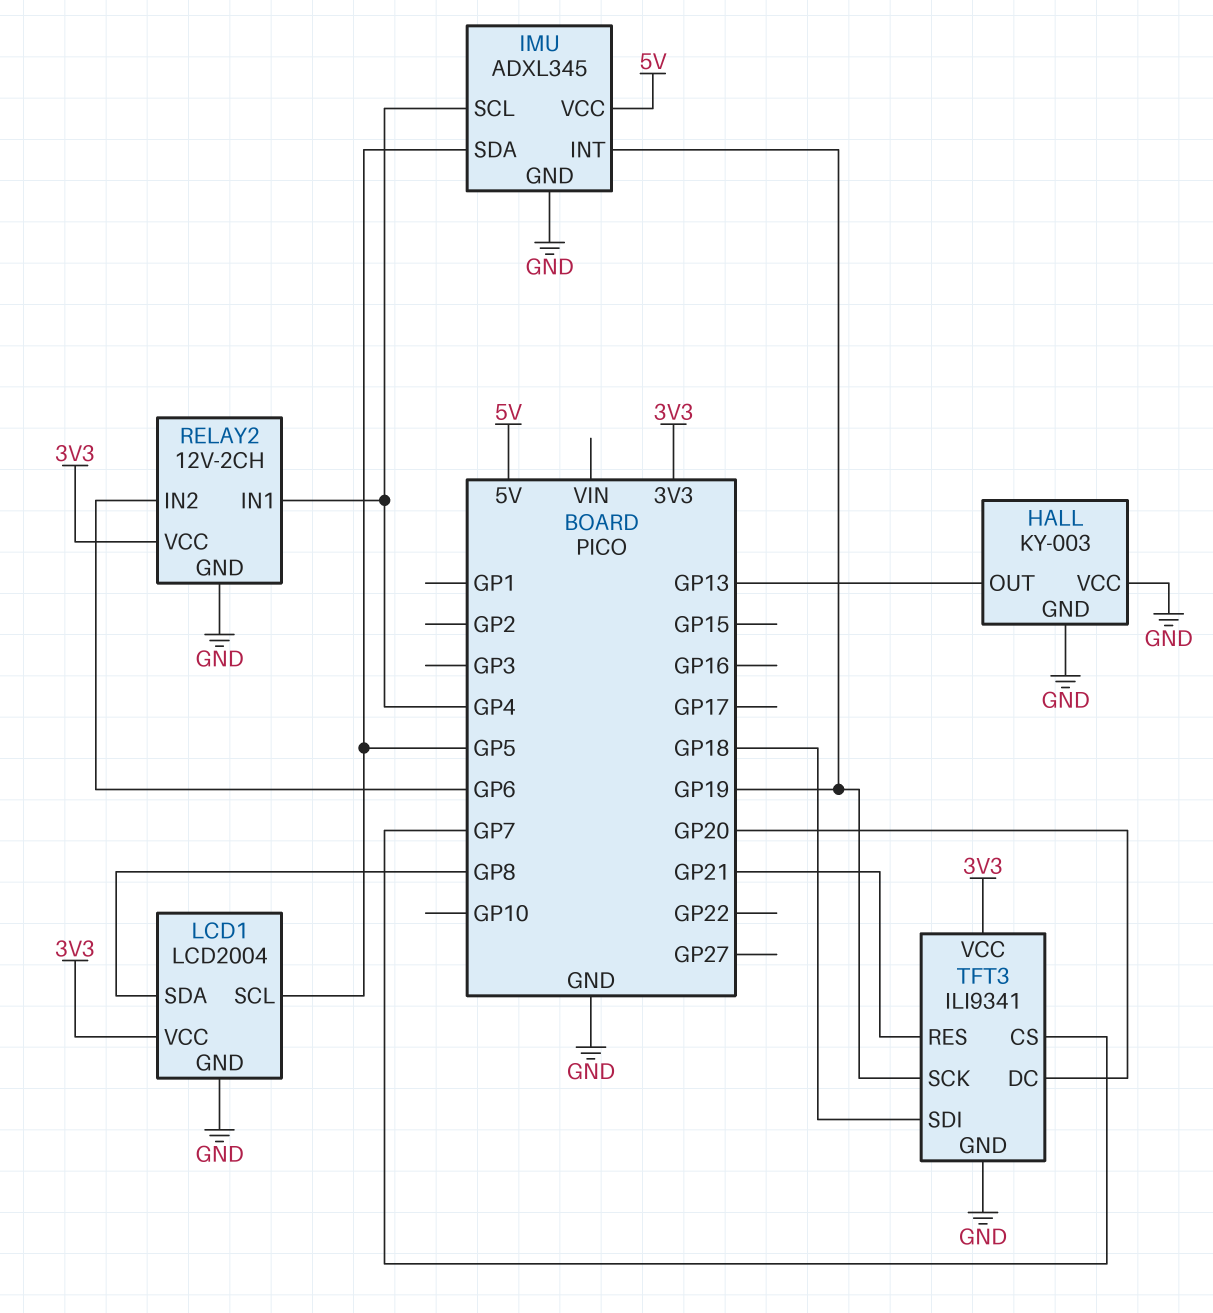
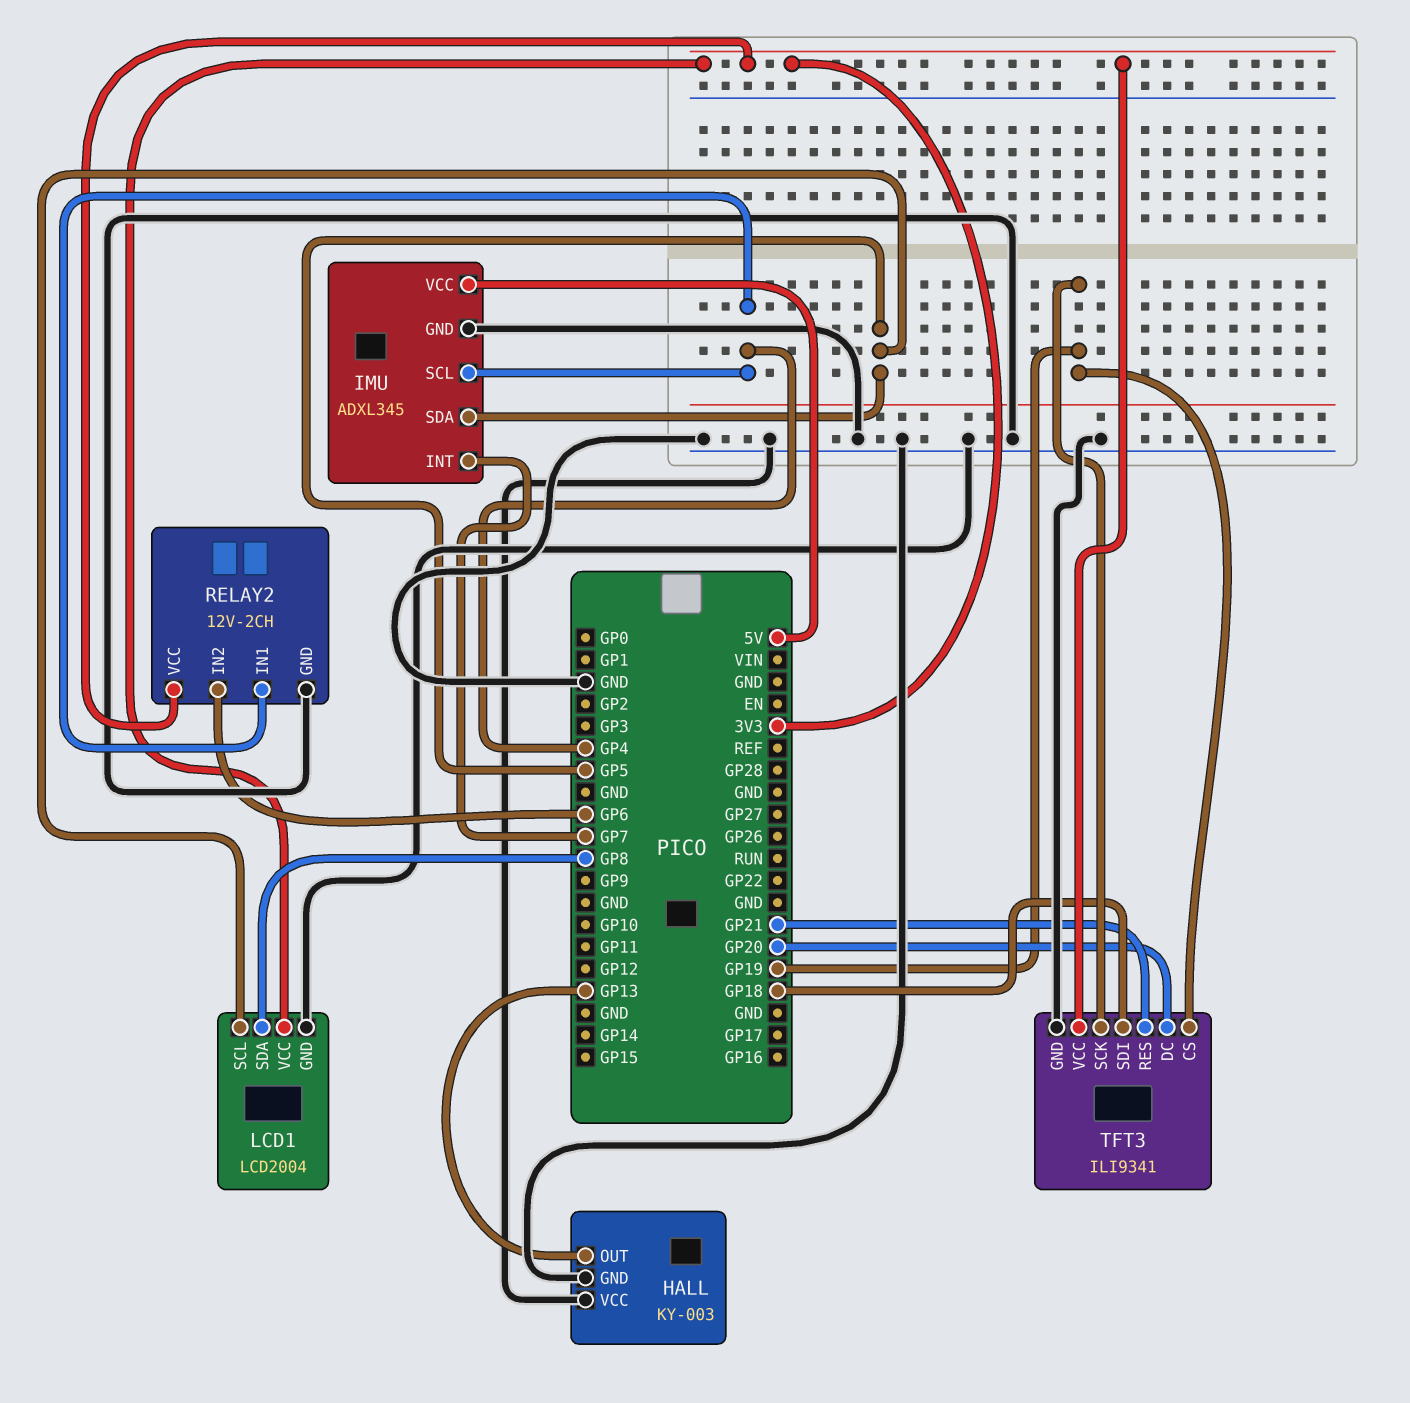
IMU pin INT: GP19 -> GP7
TFT3 pin CS: GP7 -> GP19

